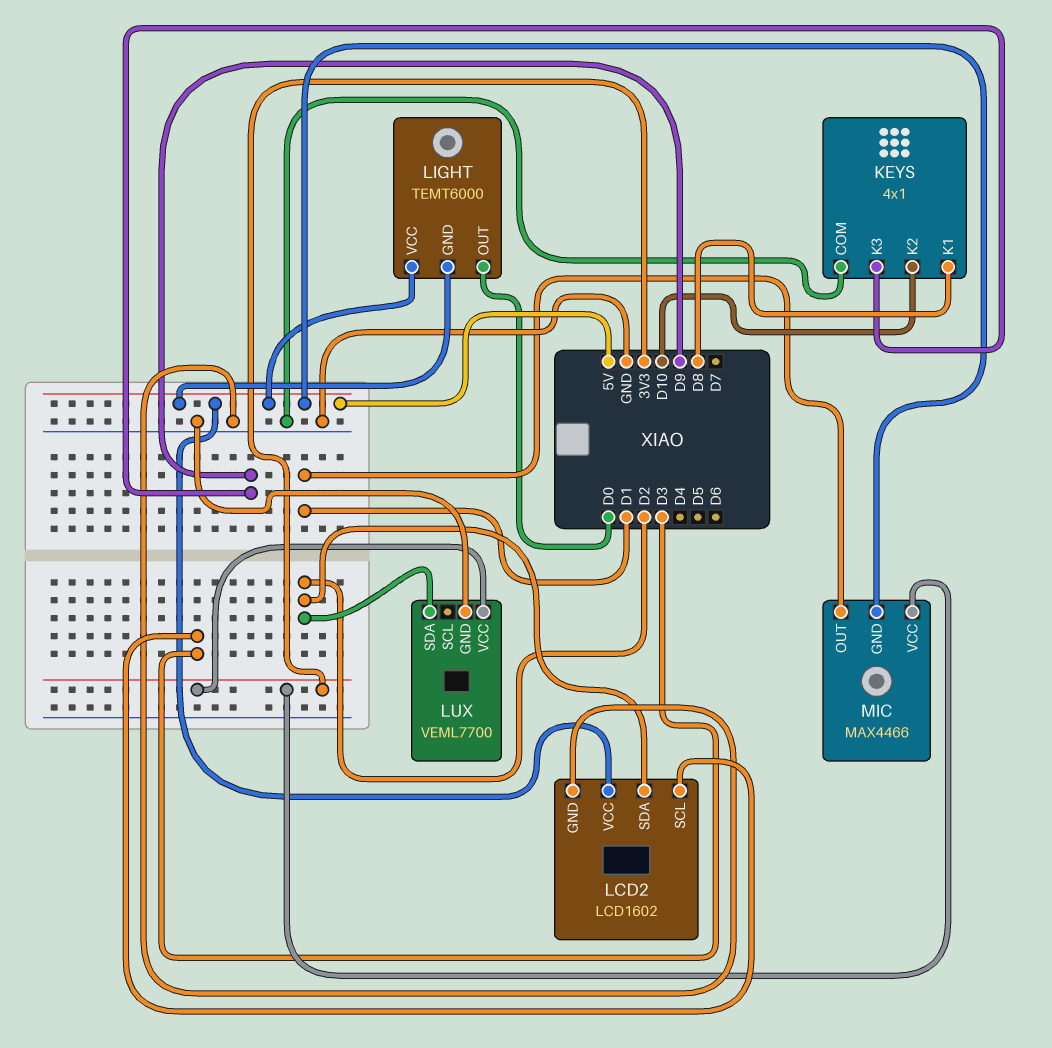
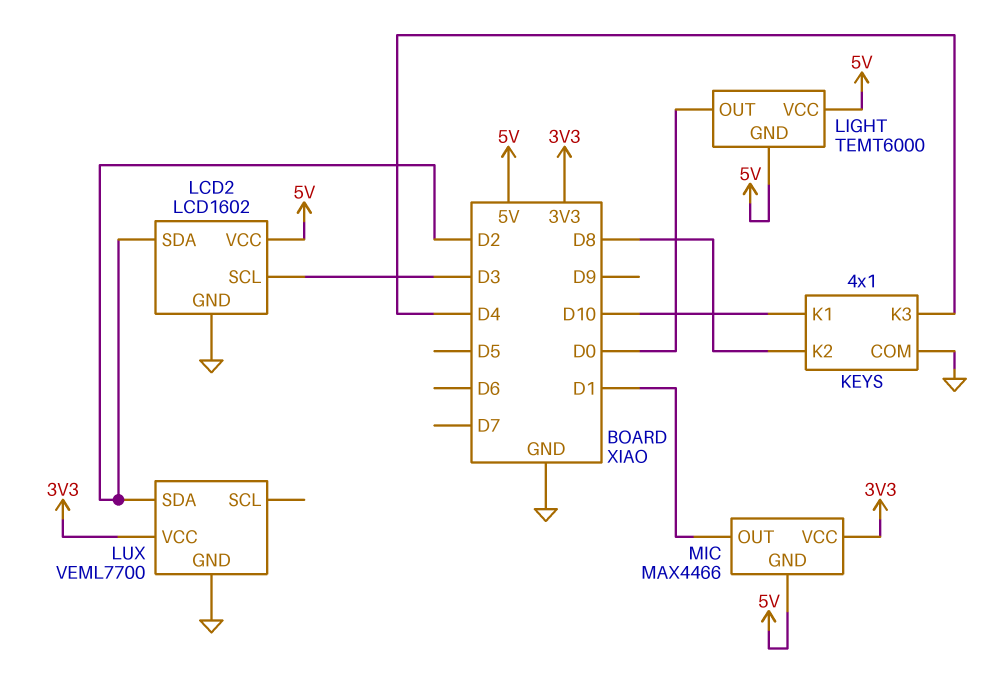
KEYS pin K1: D8 -> D10
KEYS pin K2: D10 -> D8
KEYS pin K3: D9 -> D4

